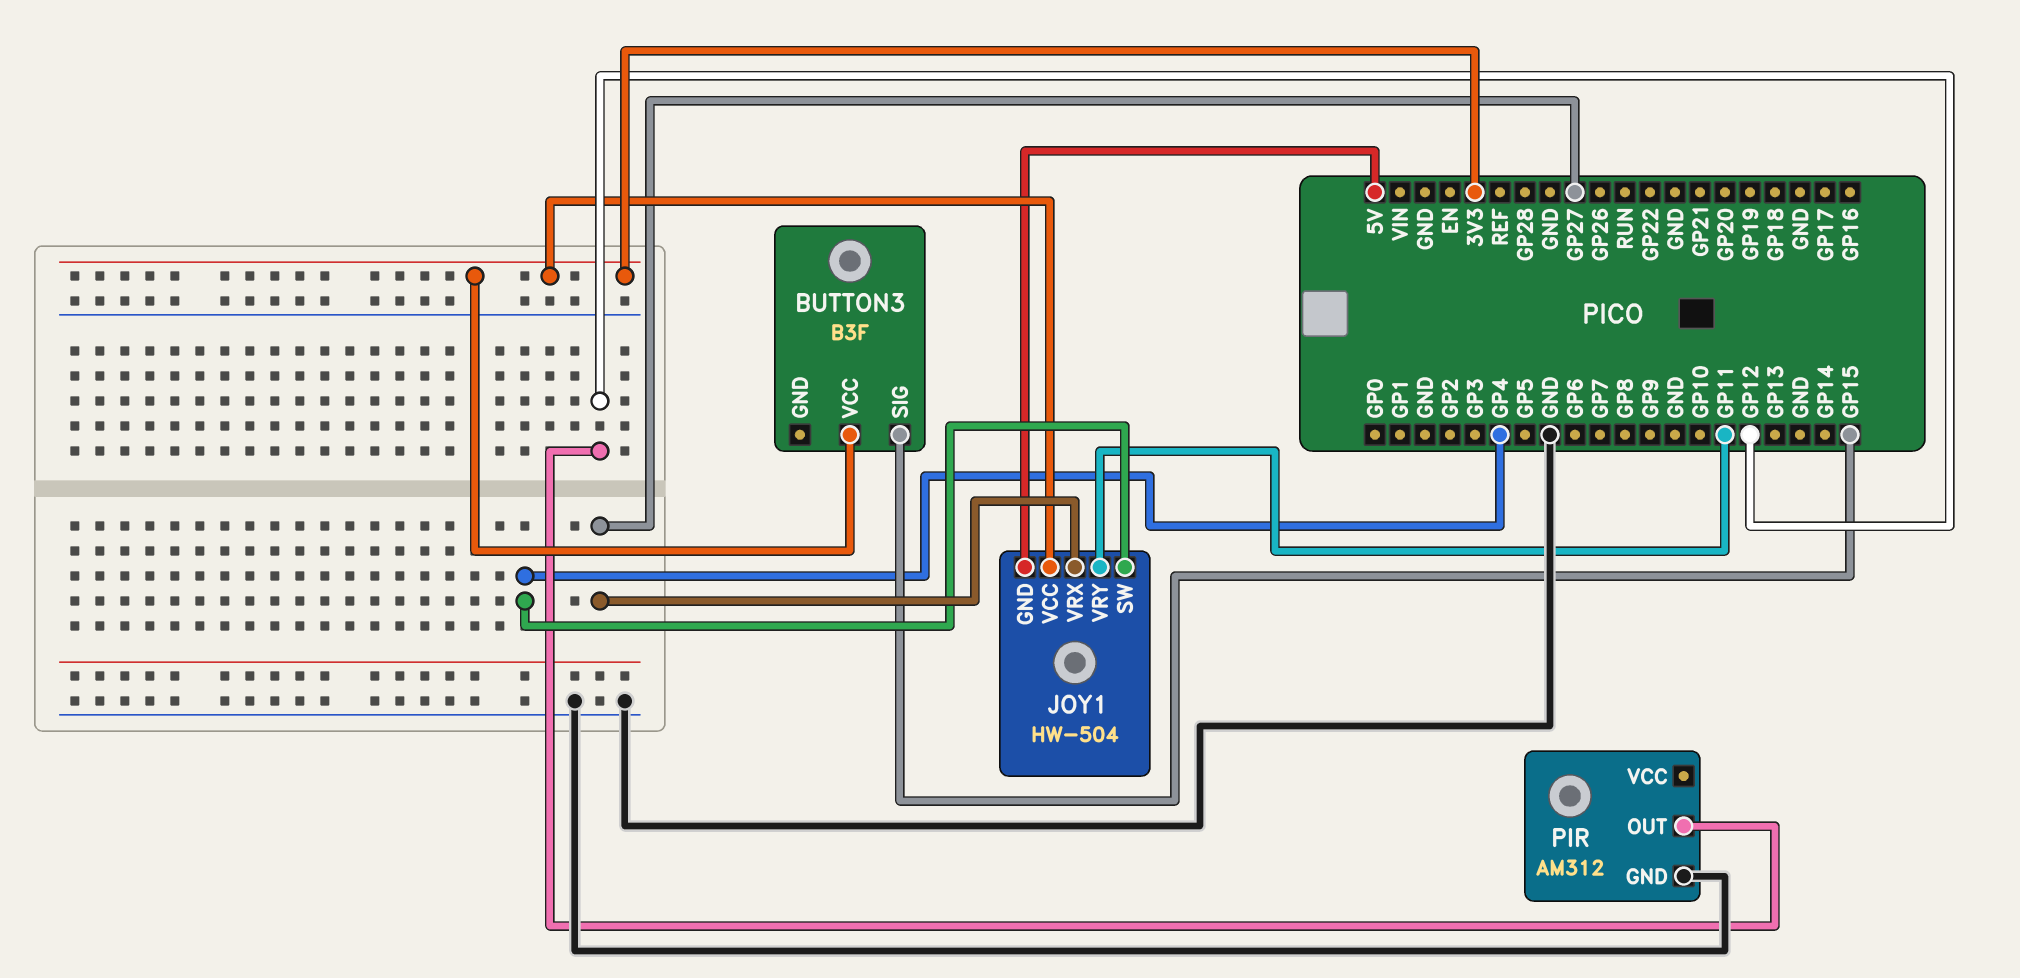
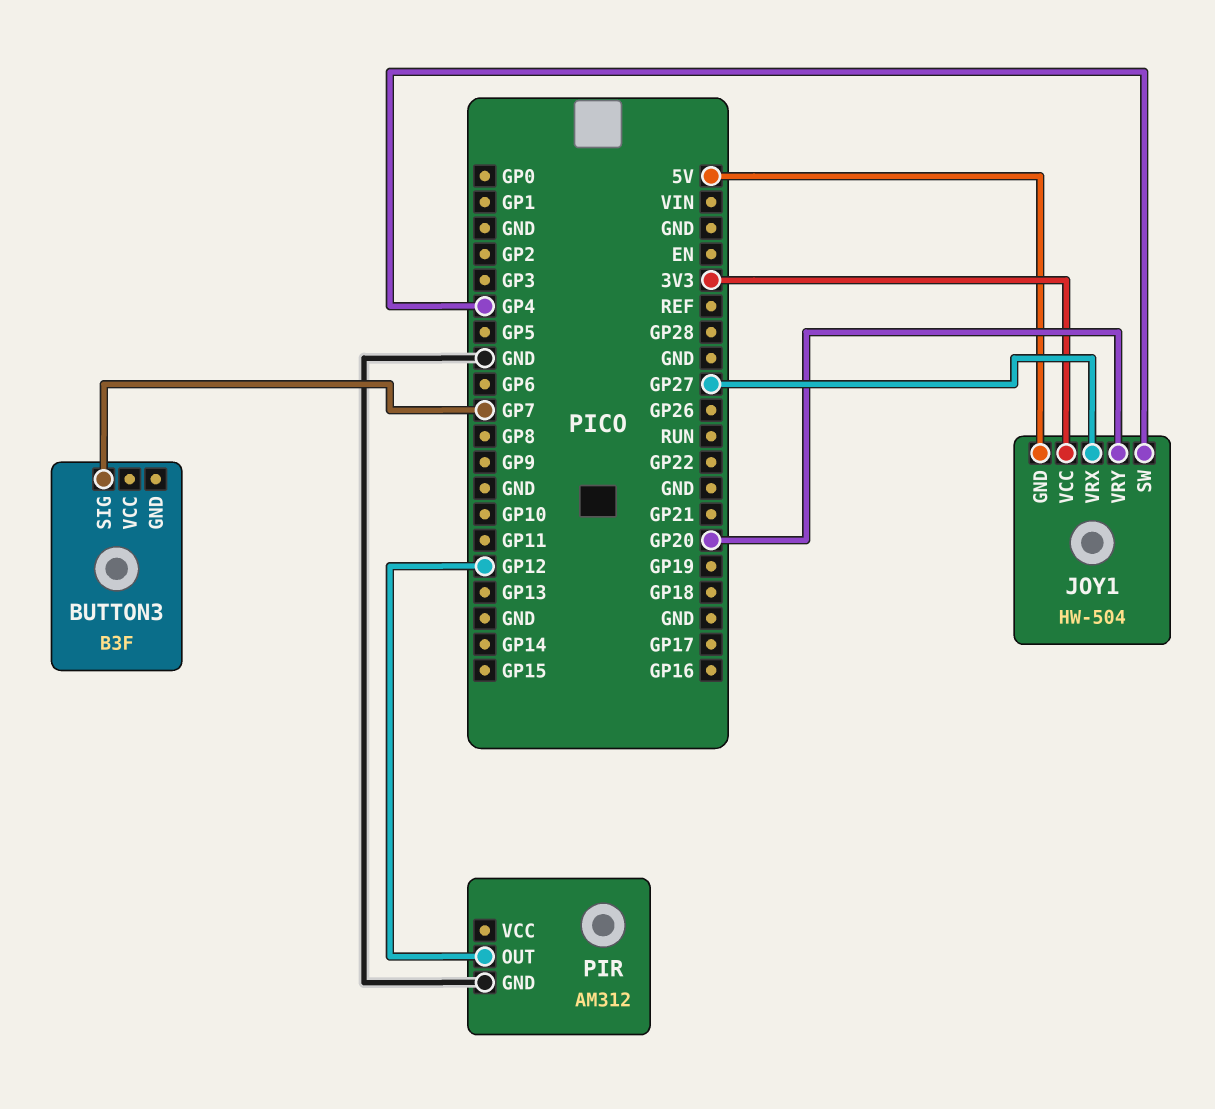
BUTTON3 pin SIG: GP15 -> GP7
BUTTON3 pin VCC: 3V3 -> none
JOY1 pin VRY: GP11 -> GP20

